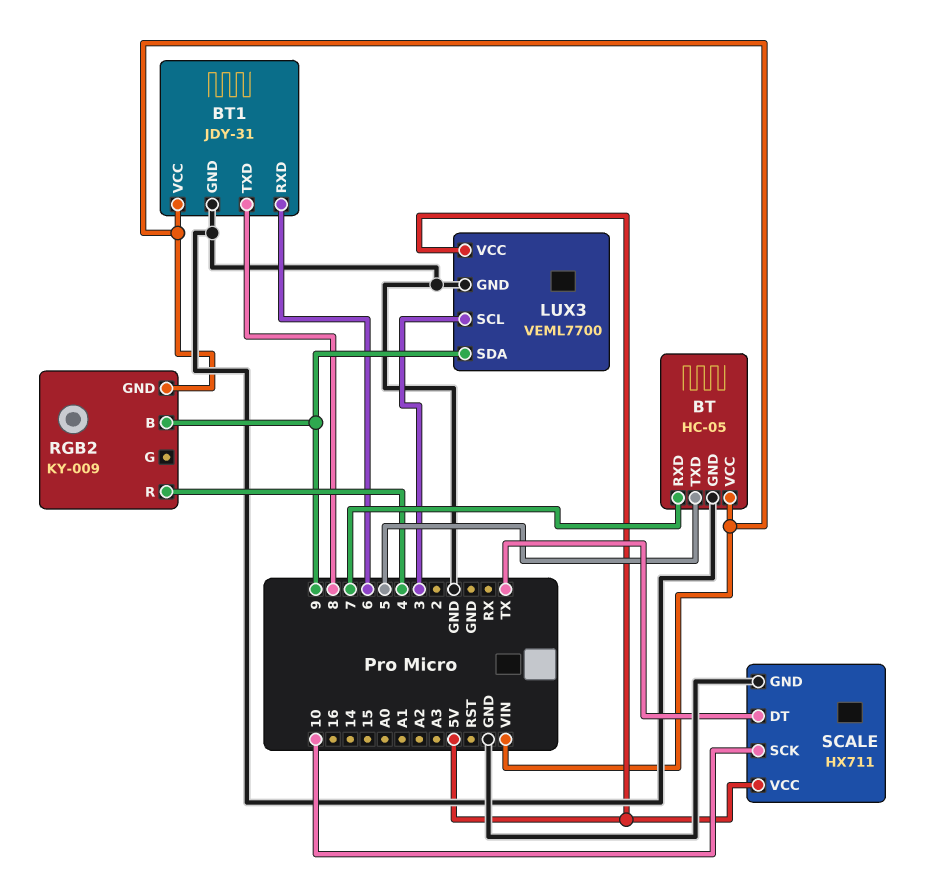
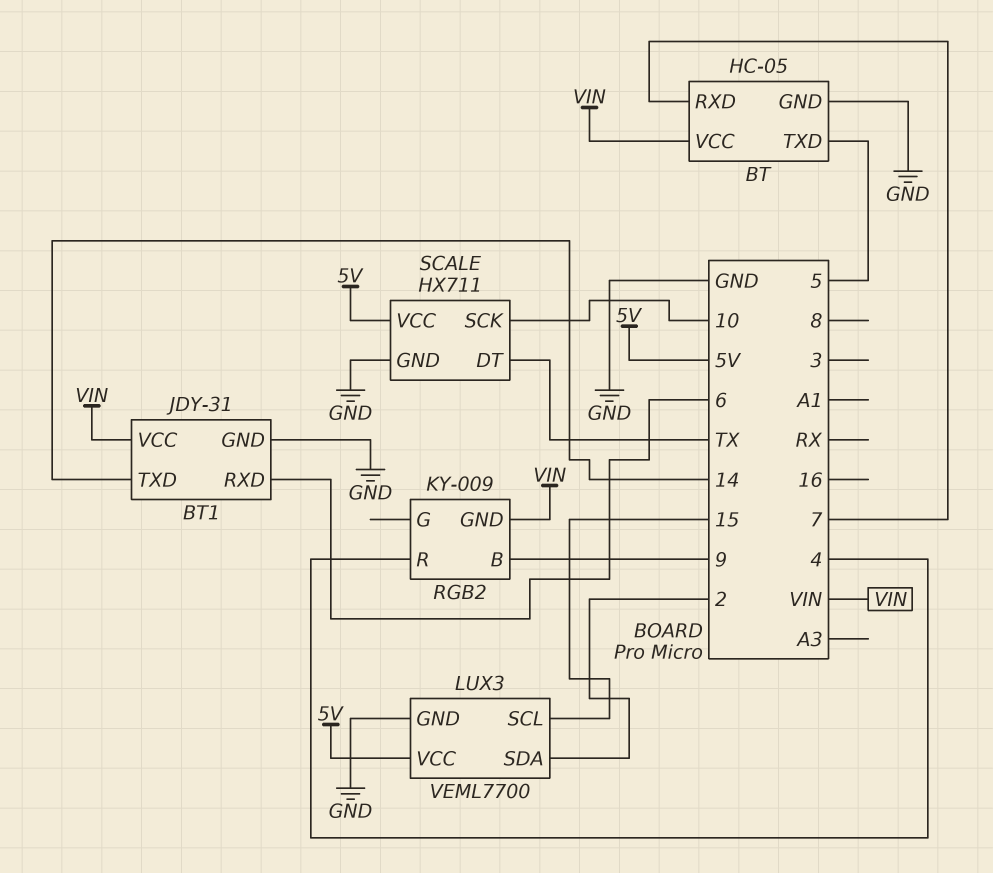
BT1 pin TXD: 8 -> 14
LUX3 pin SCL: 3 -> 15
LUX3 pin SDA: 9 -> 2

